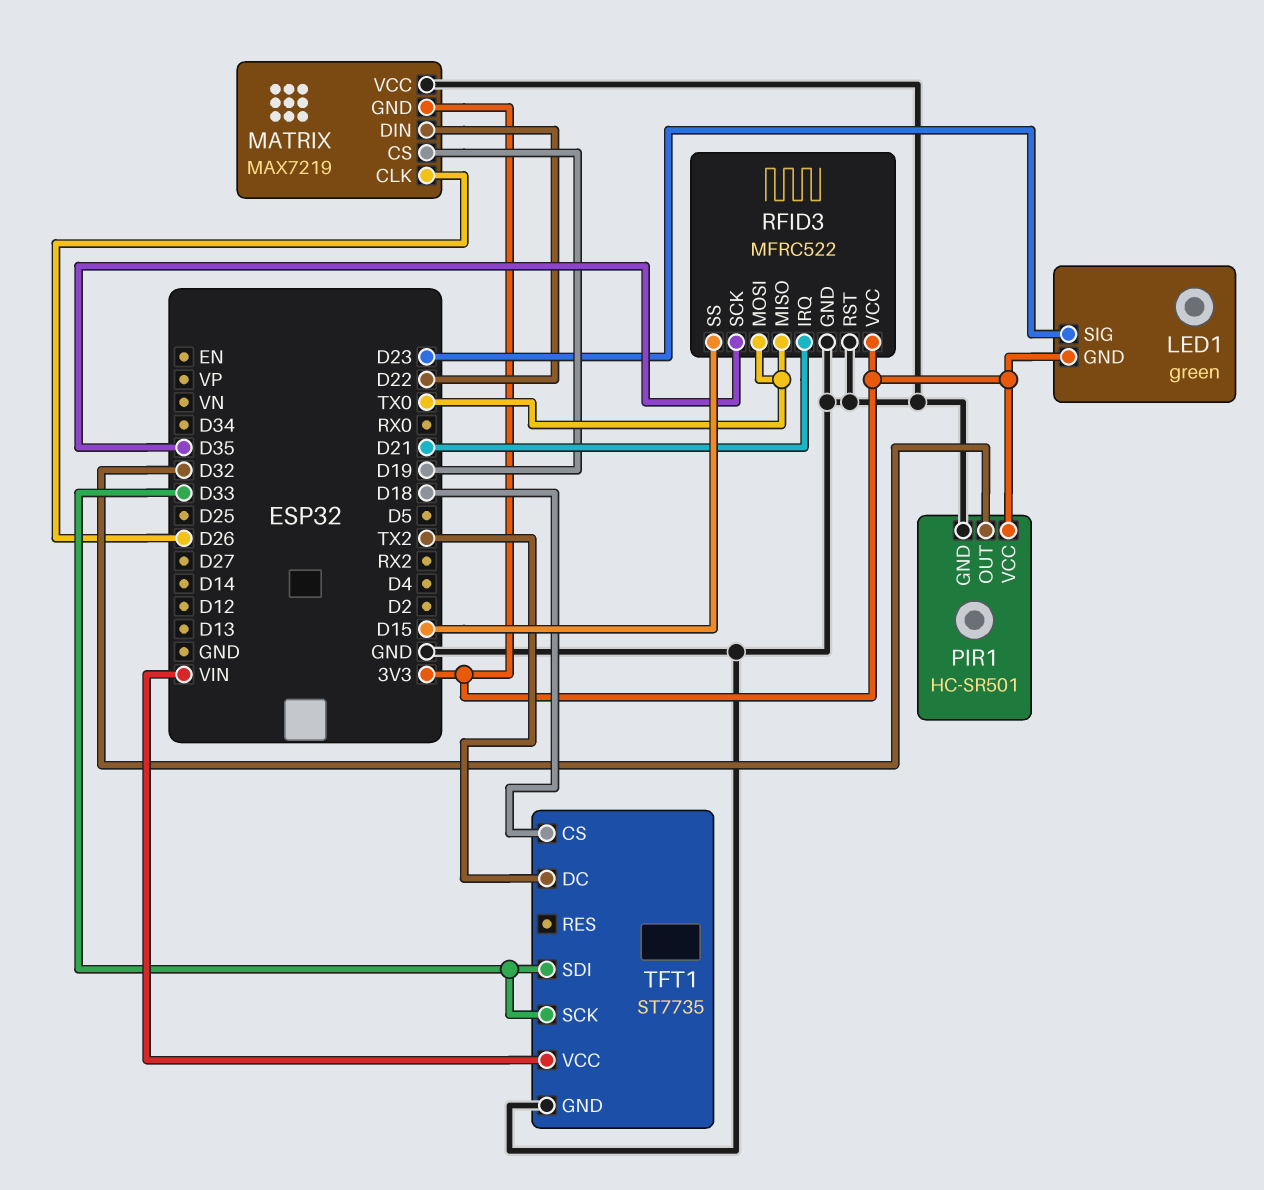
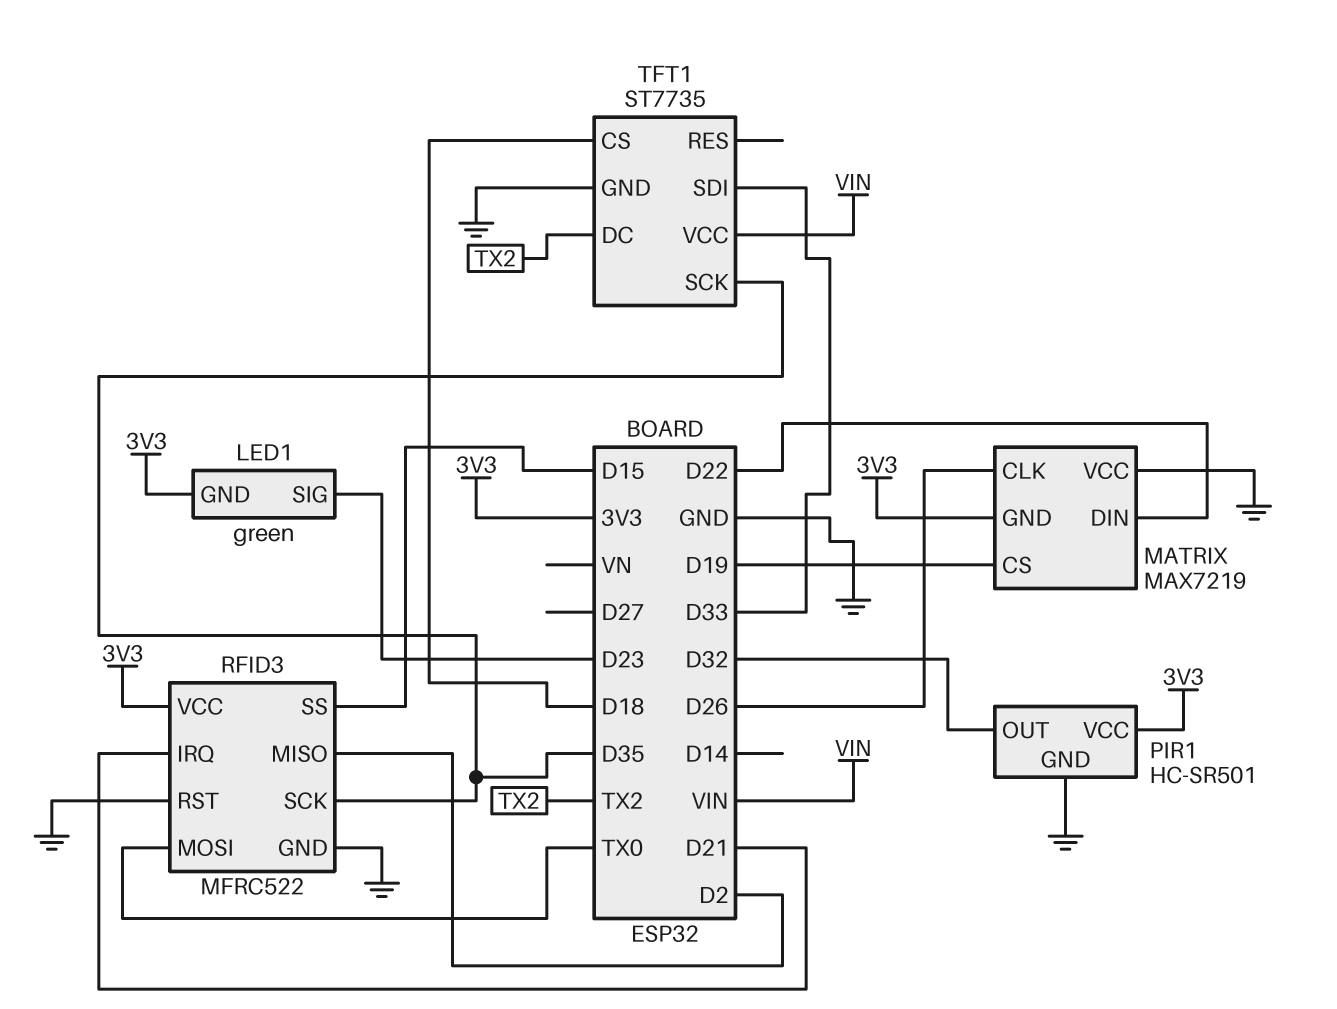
RFID3 pin MISO: TX0 -> D2
TFT1 pin SCK: D33 -> D35

